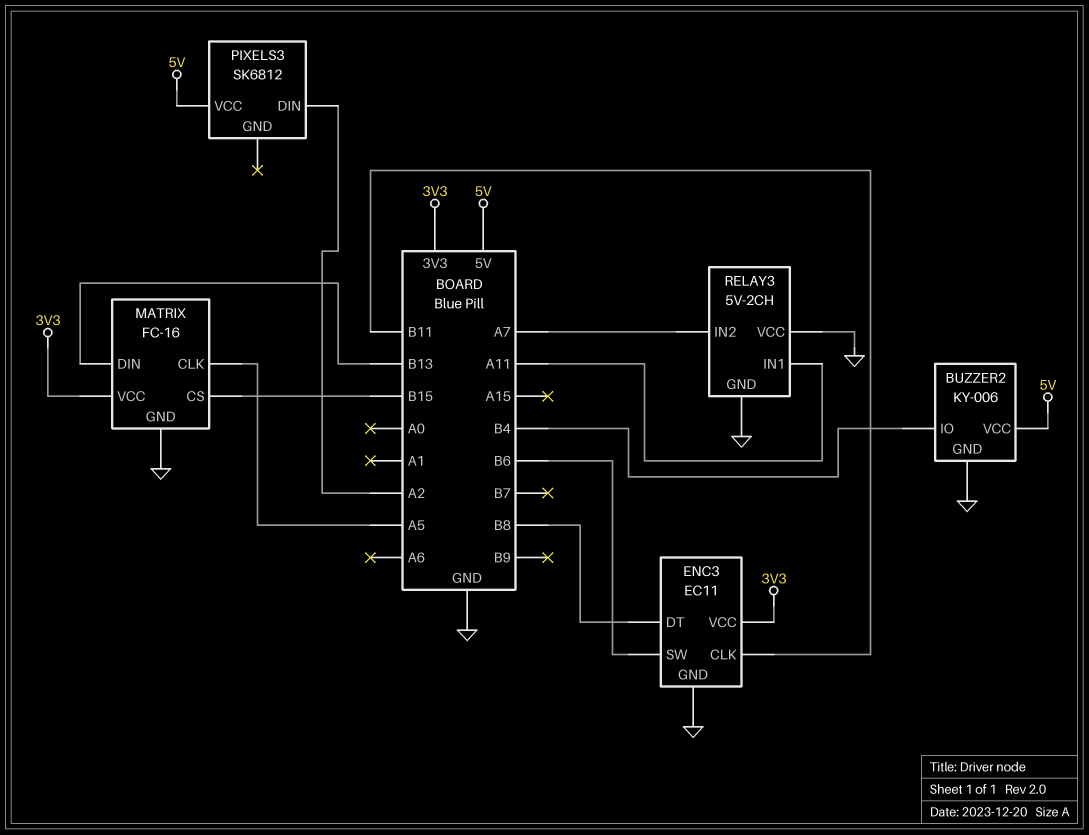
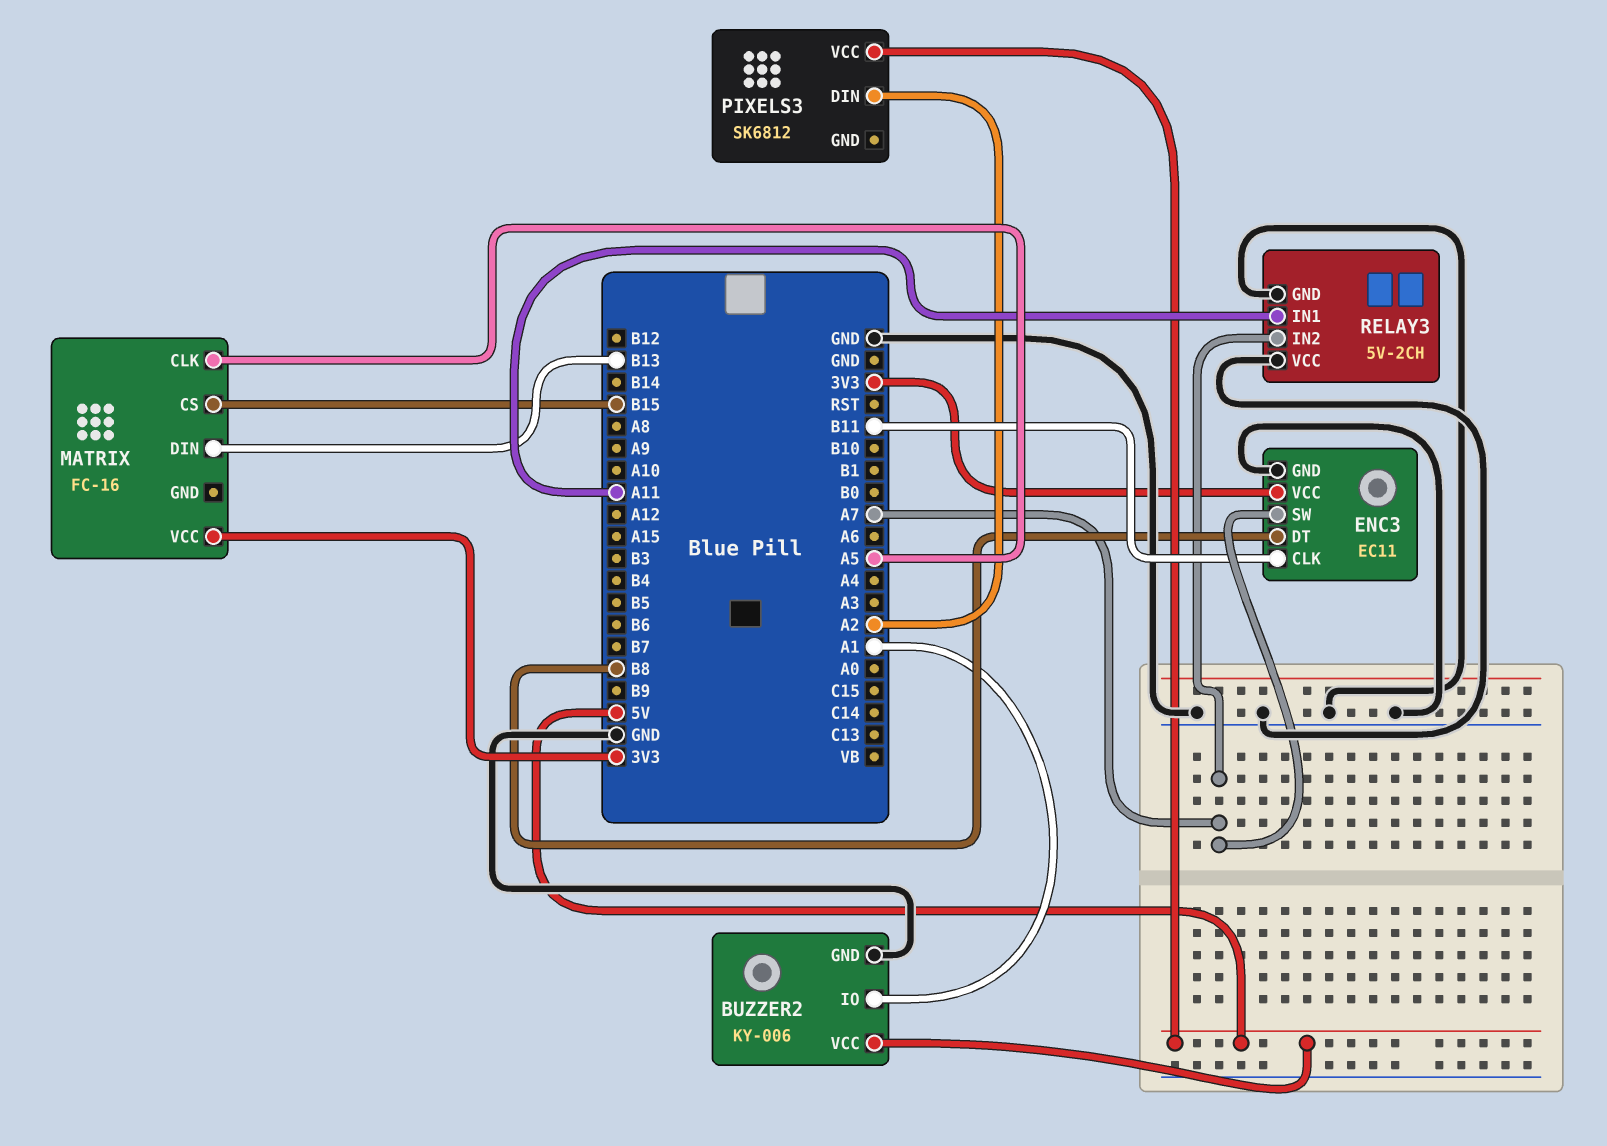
BUZZER2 pin IO: B4 -> A1
ENC3 pin SW: B6 -> A7
MATRIX pin GND: GND -> none

